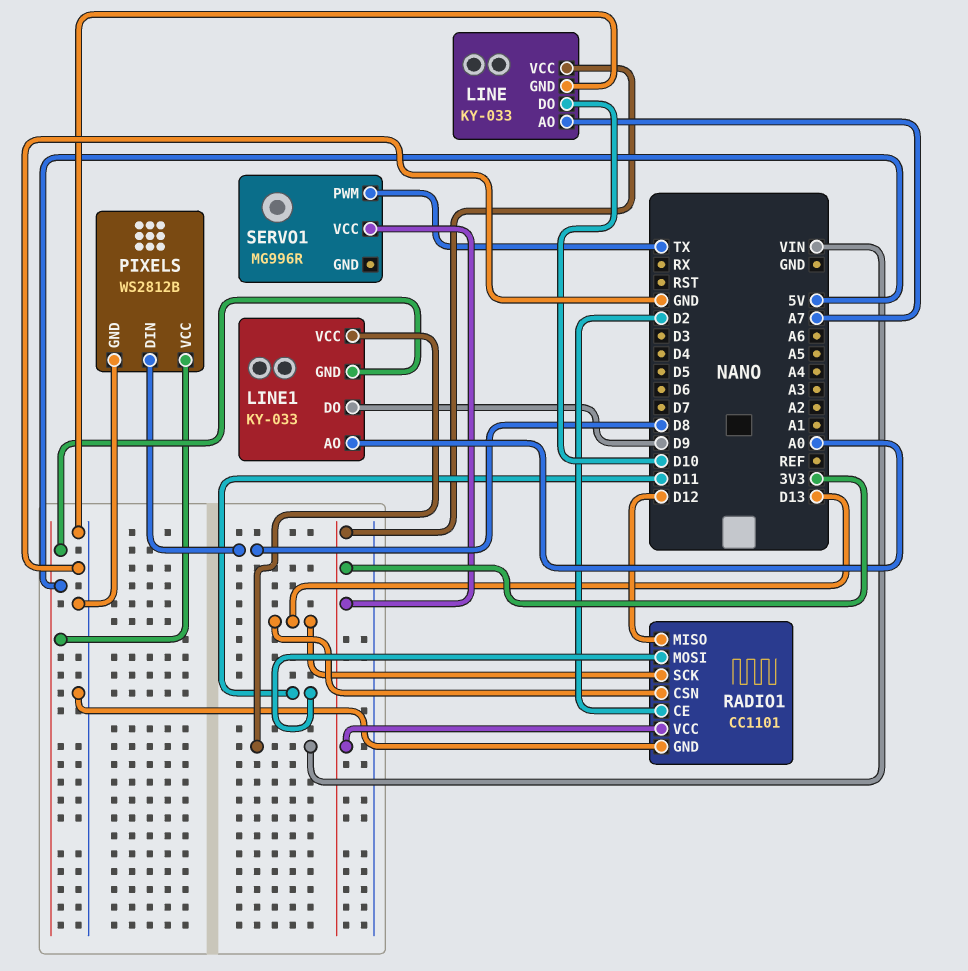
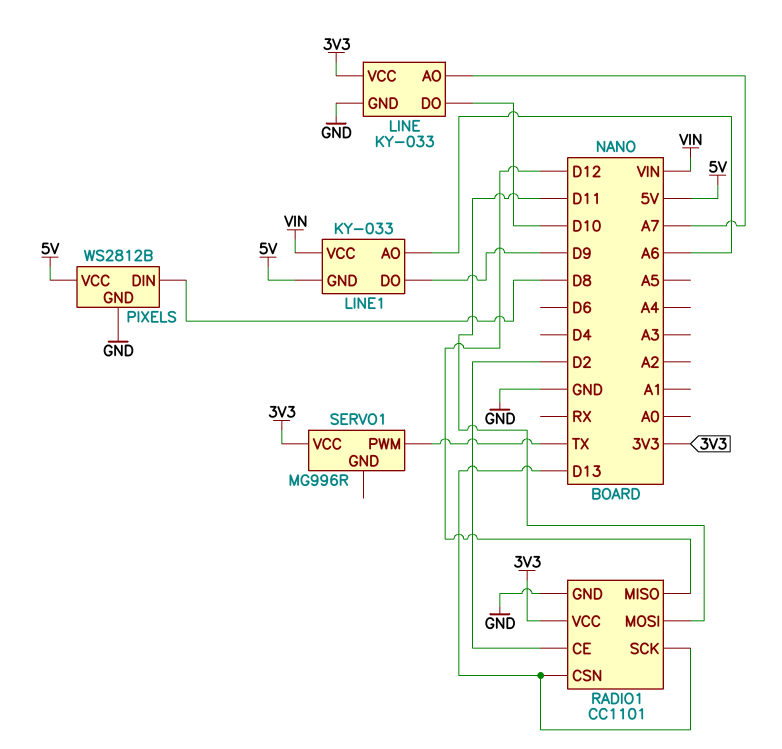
LINE1 pin AO: A0 -> A6

